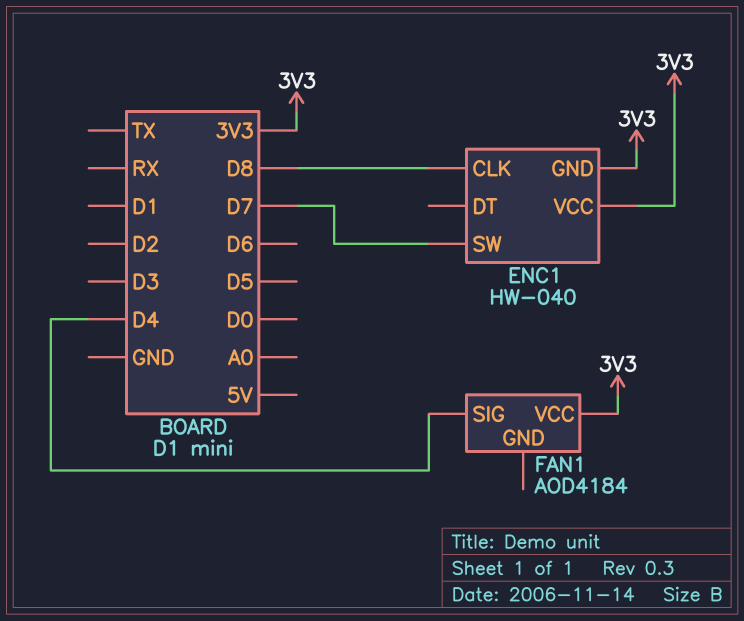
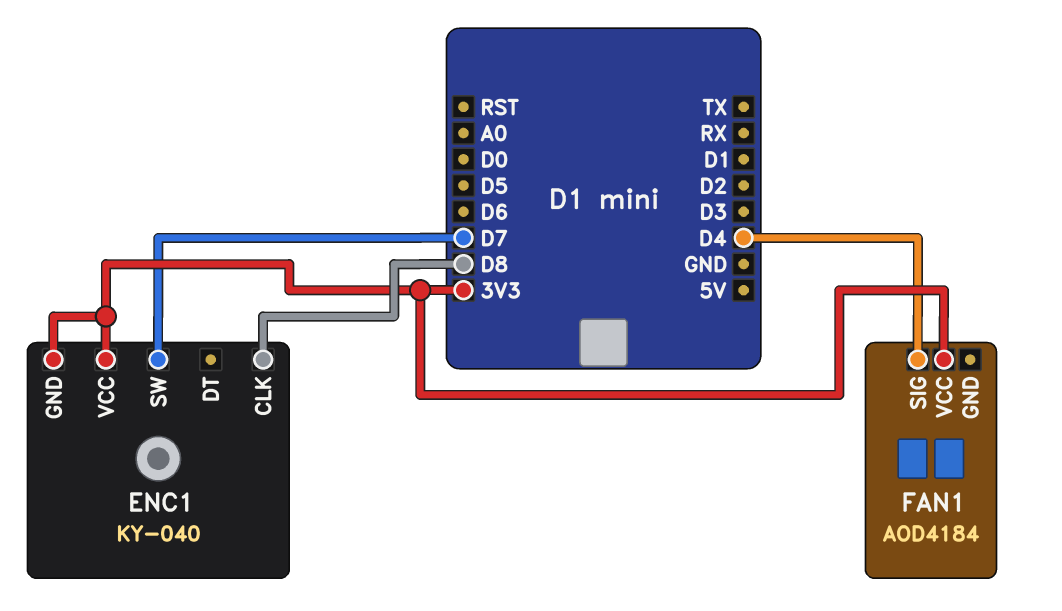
ENC1: HW-040 -> KY-040

